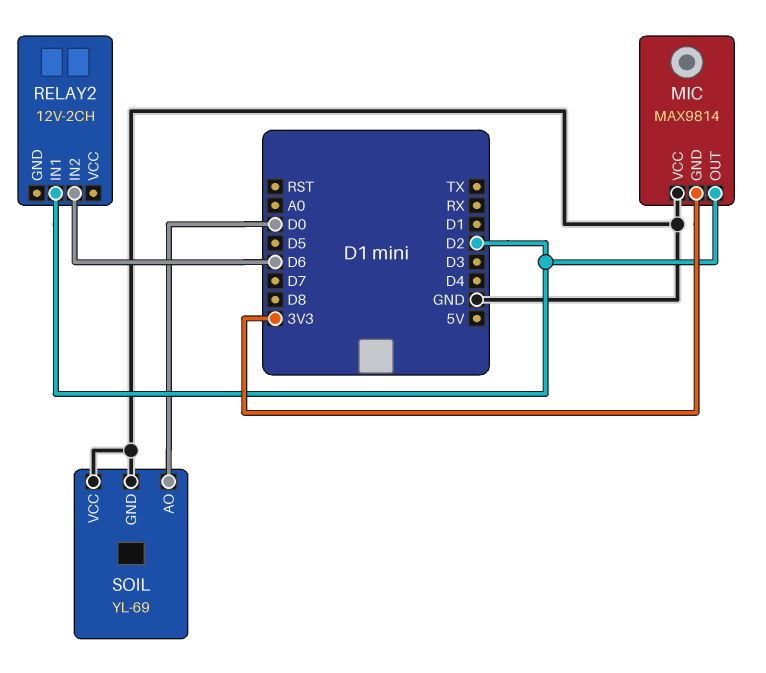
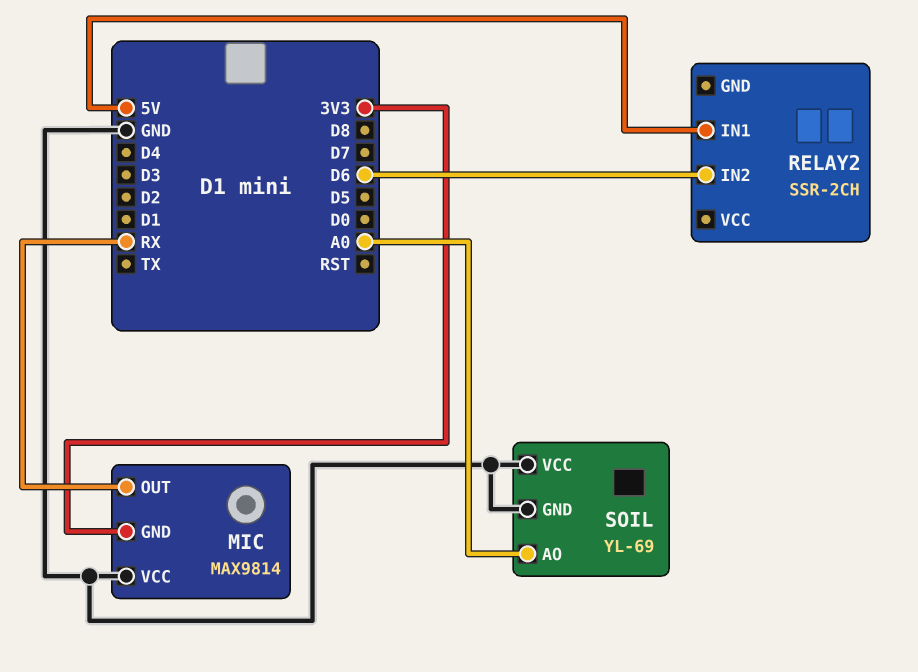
MIC pin OUT: D2 -> RX
RELAY2: 12V-2CH -> SSR-2CH
RELAY2 pin IN1: D2 -> 5V
SOIL pin AO: D0 -> A0

